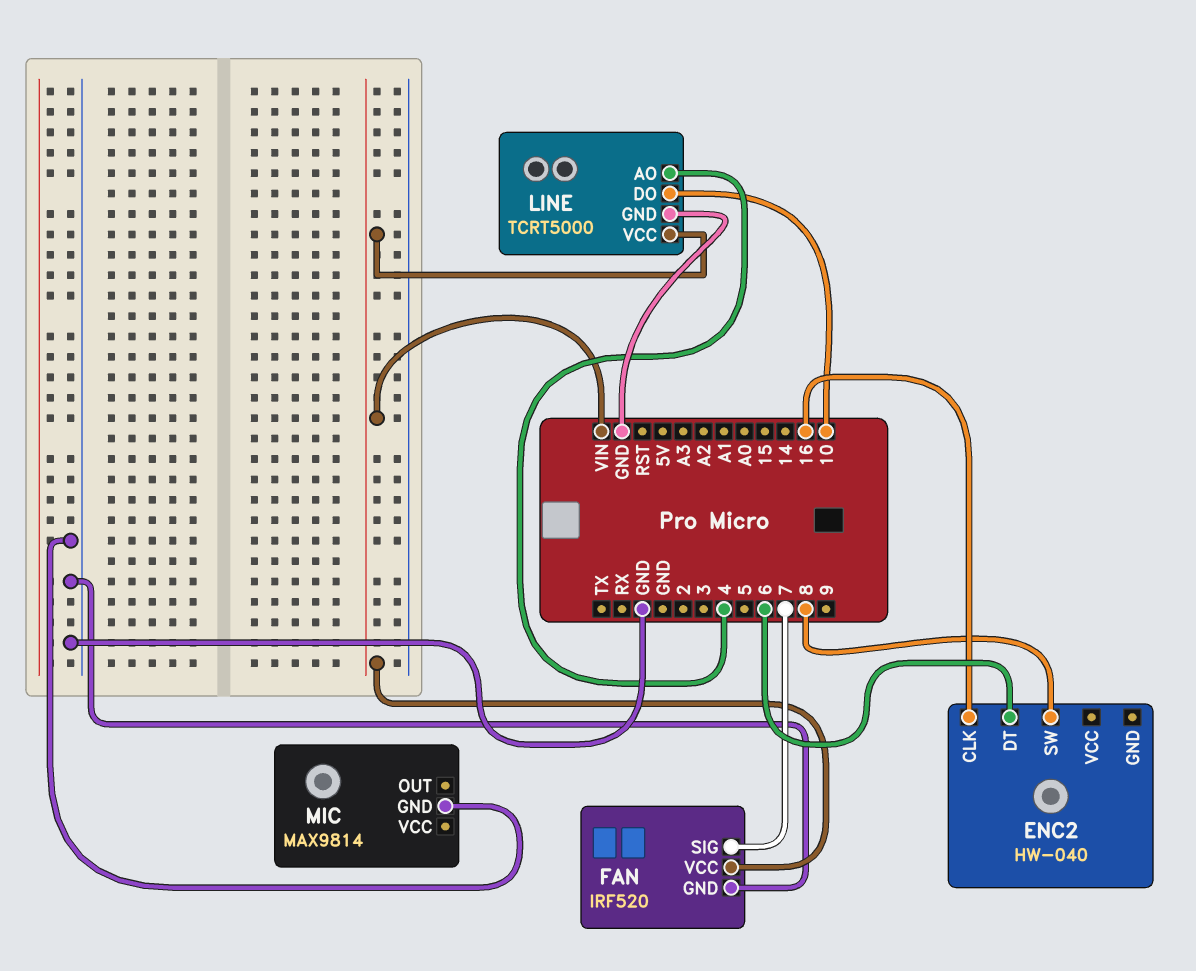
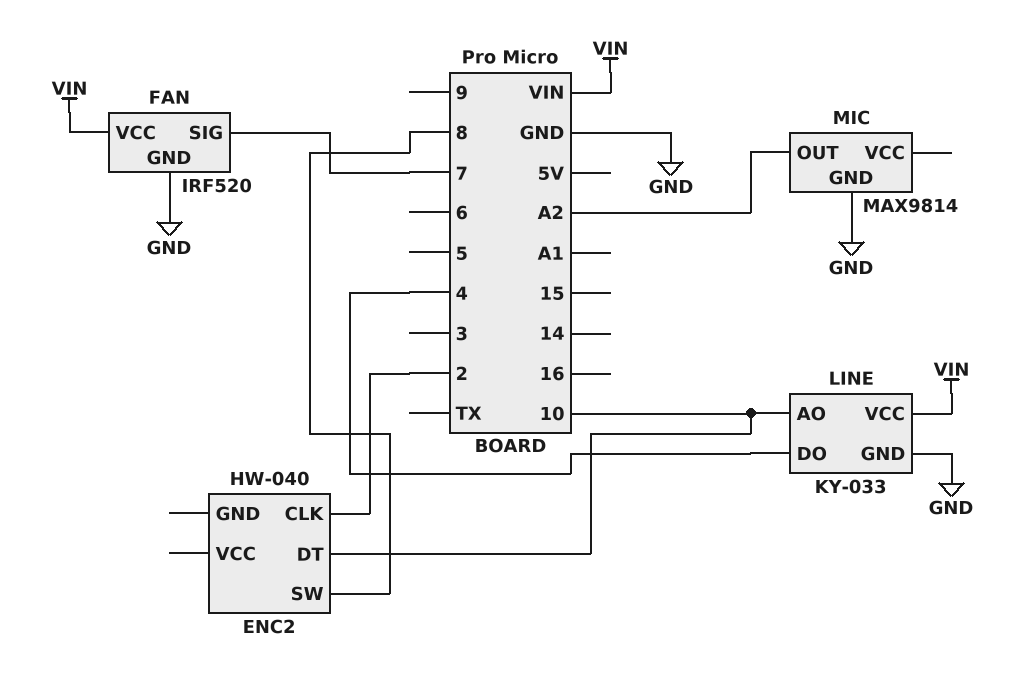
ENC2 pin CLK: 16 -> 2
ENC2 pin DT: 6 -> 10
LINE: TCRT5000 -> KY-033
LINE pin AO: 4 -> 10
LINE pin DO: 10 -> 4
MIC pin OUT: none -> A2

